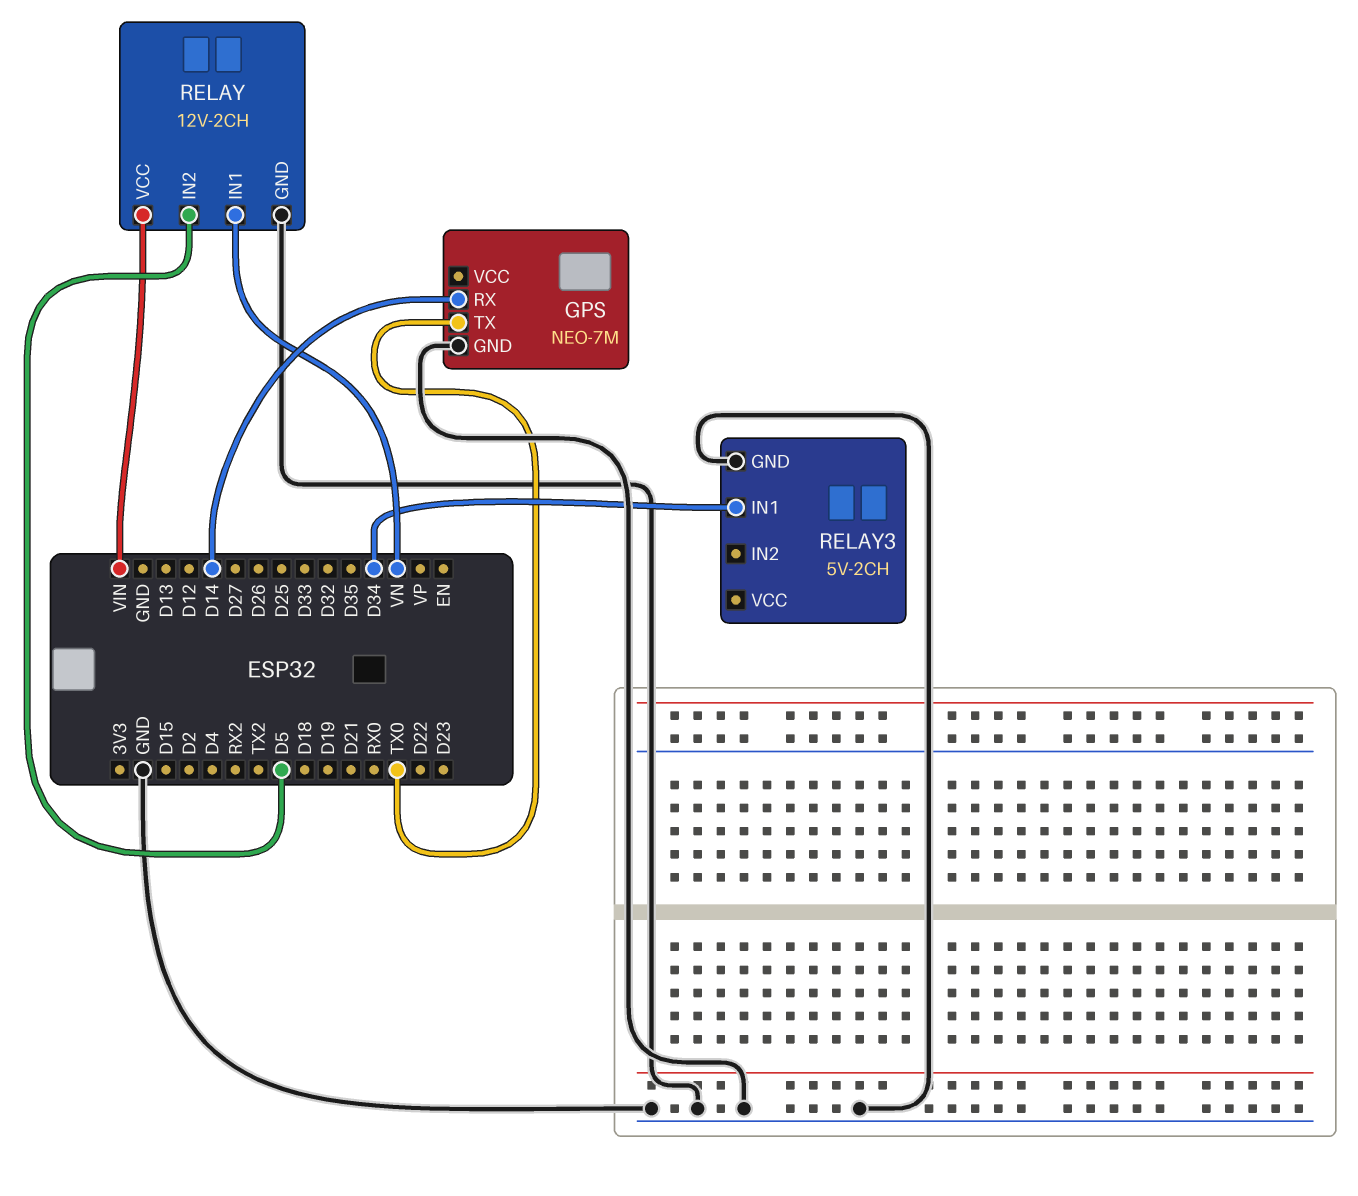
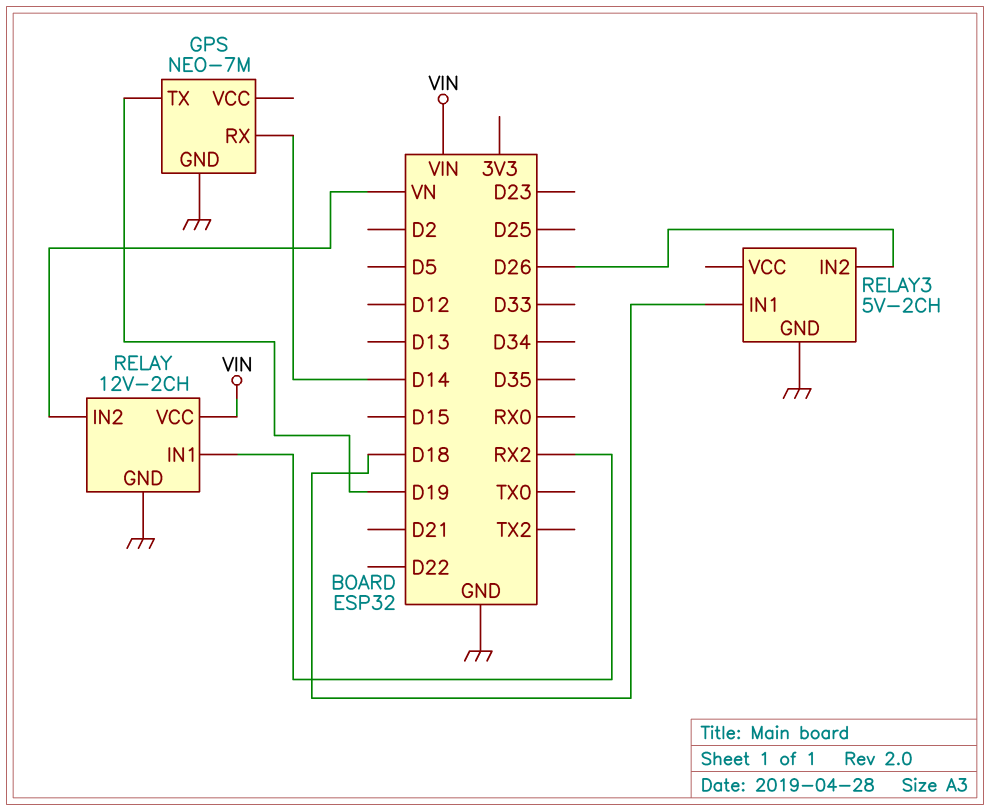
GPS pin TX: TX0 -> D19
RELAY pin IN1: VN -> RX2
RELAY pin IN2: D5 -> VN
RELAY3 pin IN1: D34 -> D18
RELAY3 pin IN2: none -> D26

